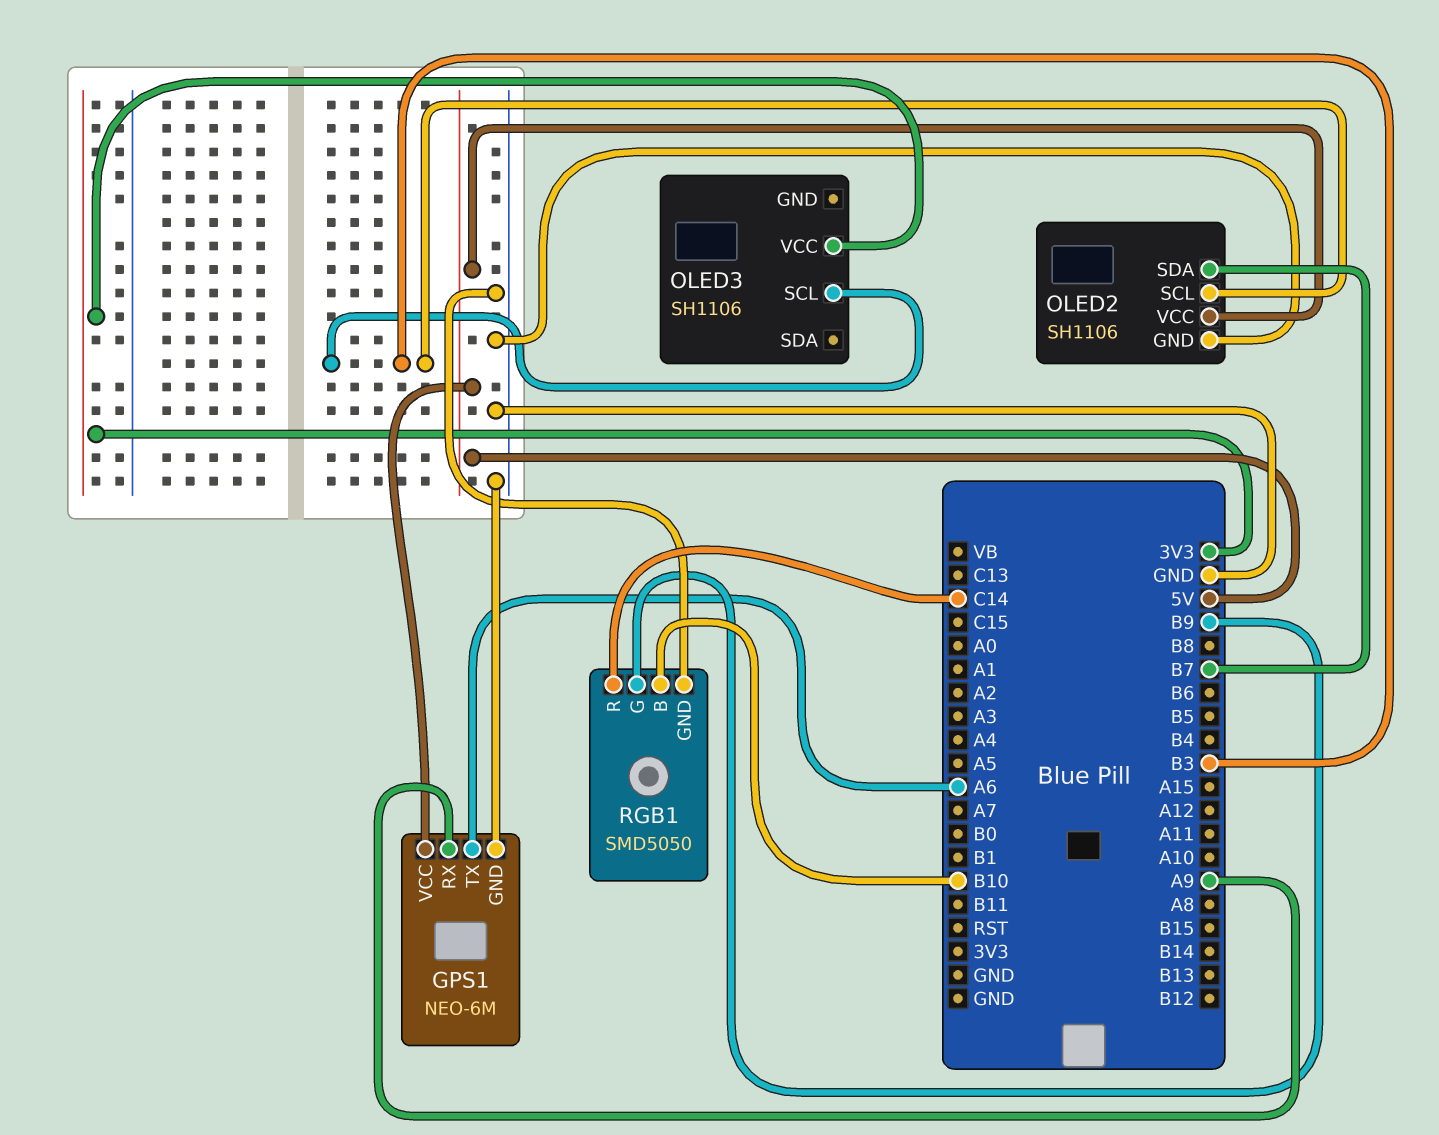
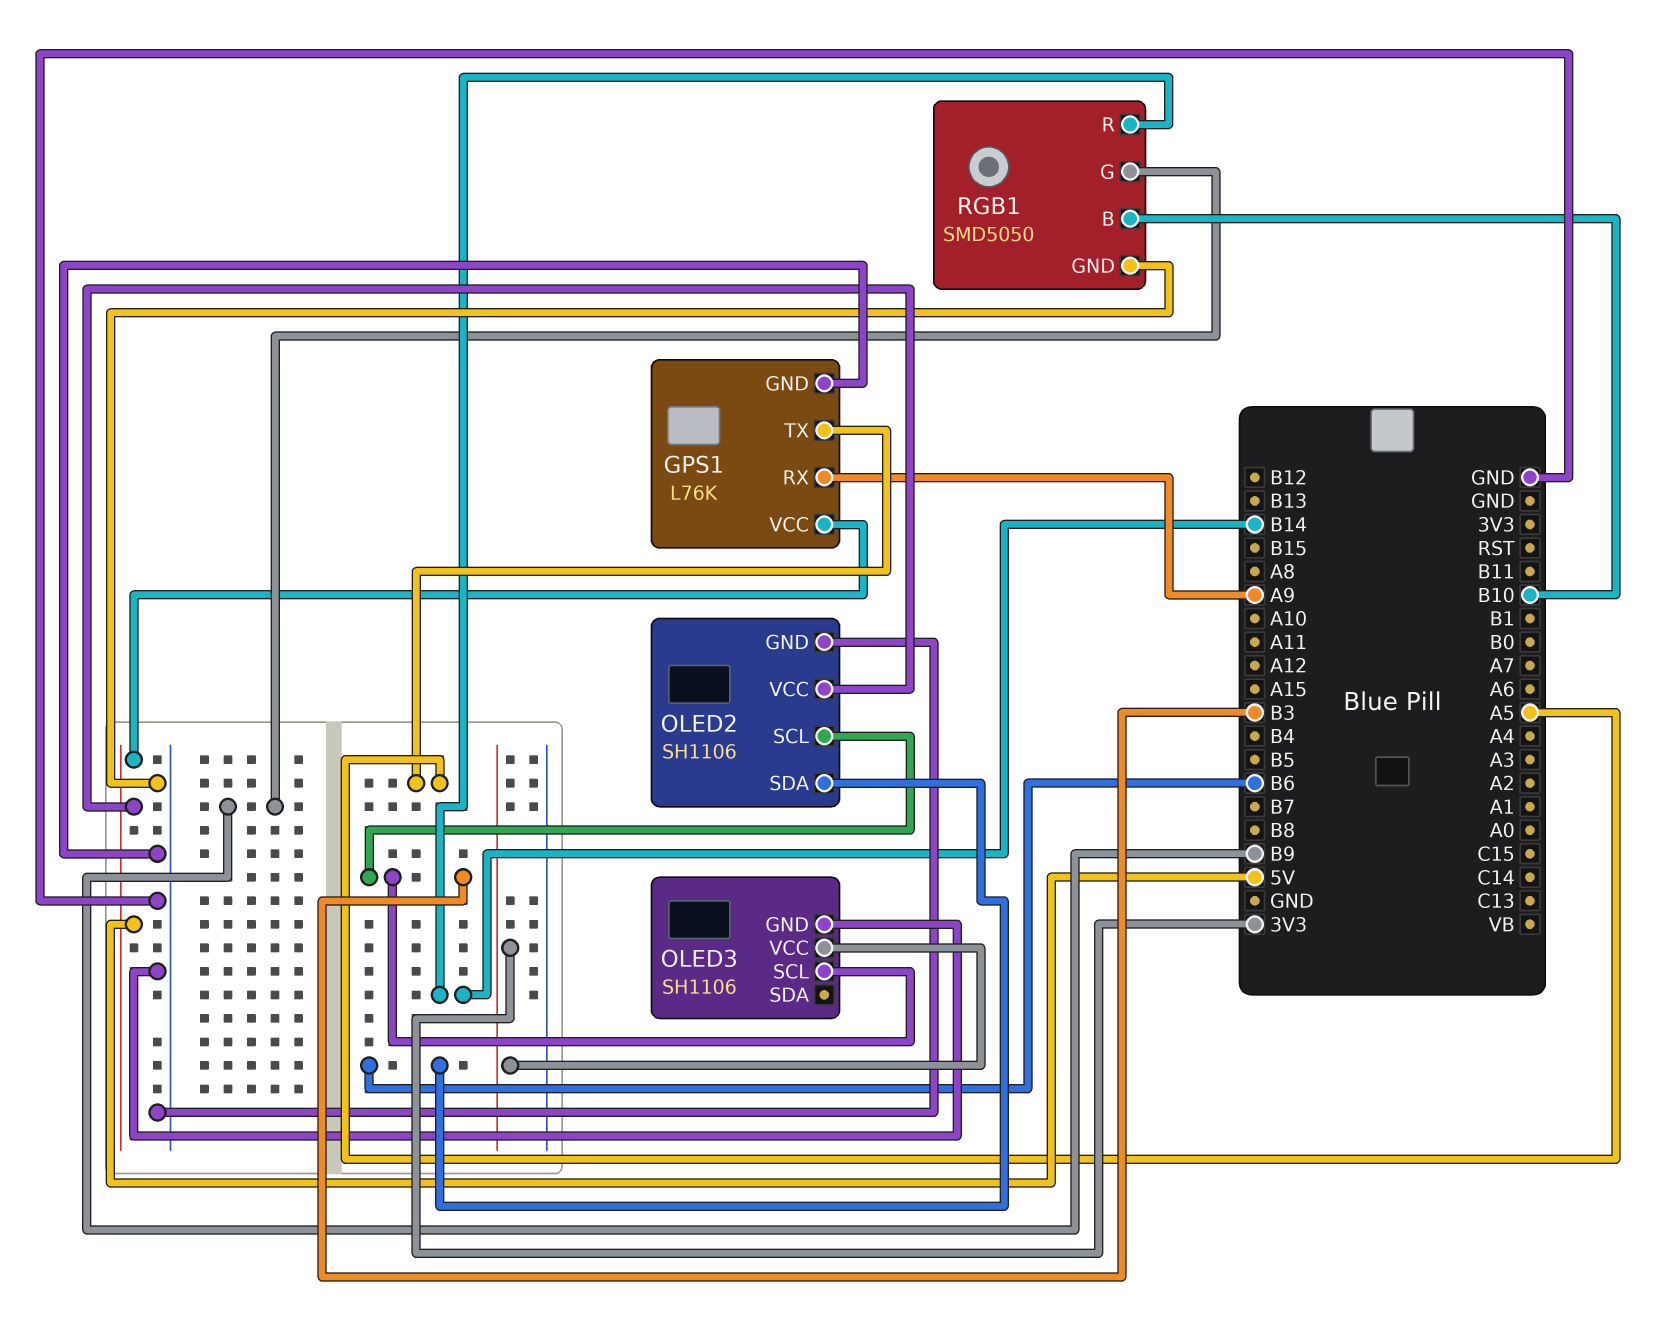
GPS1: NEO-6M -> L76K
GPS1 pin TX: A6 -> A5
OLED2 pin SDA: B7 -> B6
OLED3 pin GND: none -> GND
RGB1 pin R: C14 -> B14

